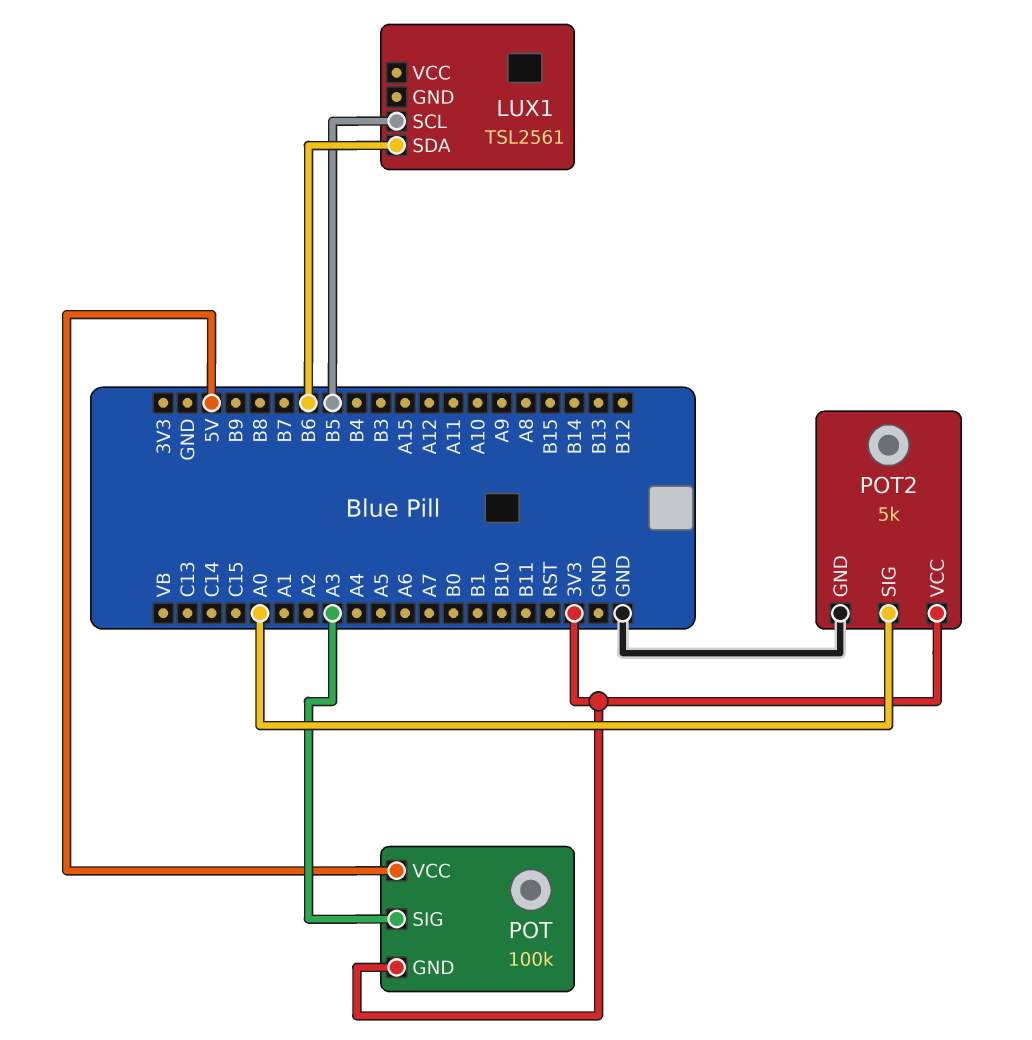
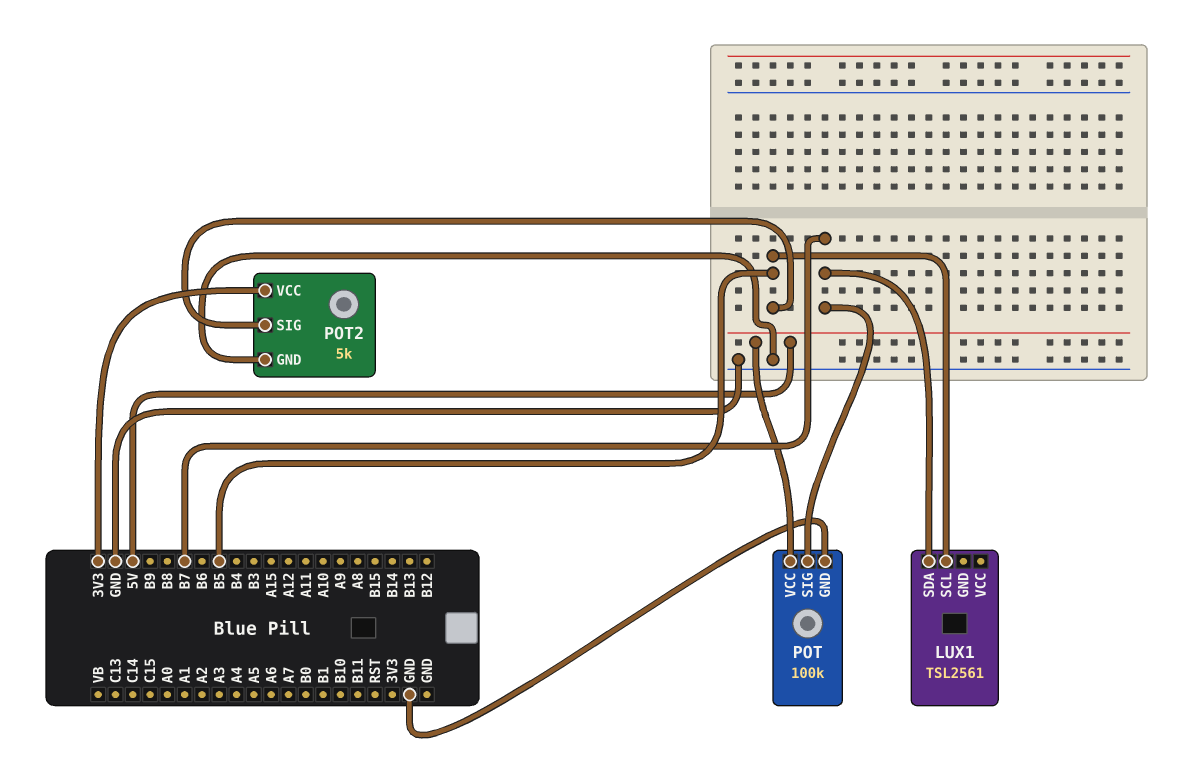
LUX1 pin SDA: B6 -> B7
POT pin GND: 3V3 -> GND
POT pin SIG: A3 -> B7
POT2 pin SIG: A0 -> B5

